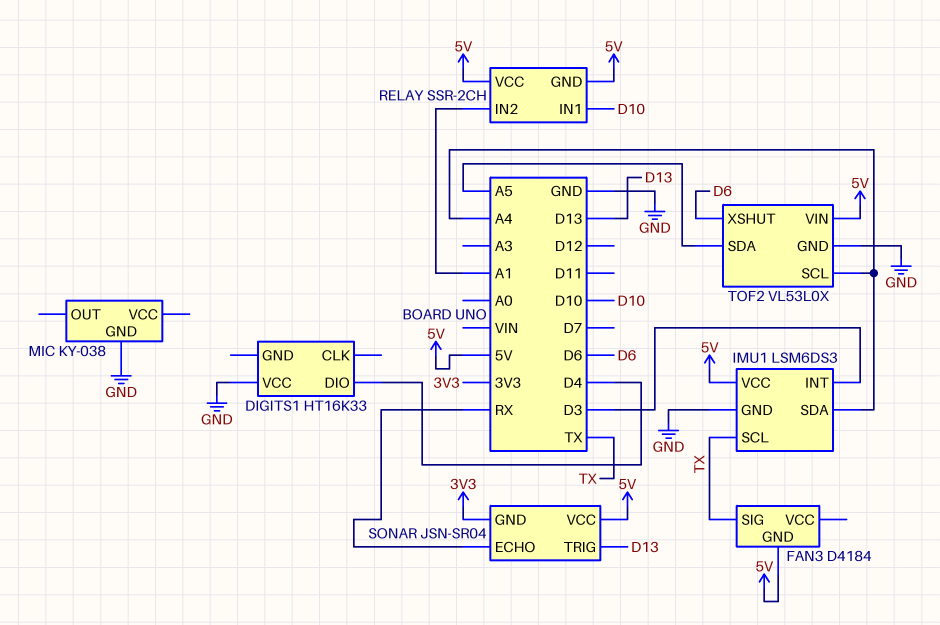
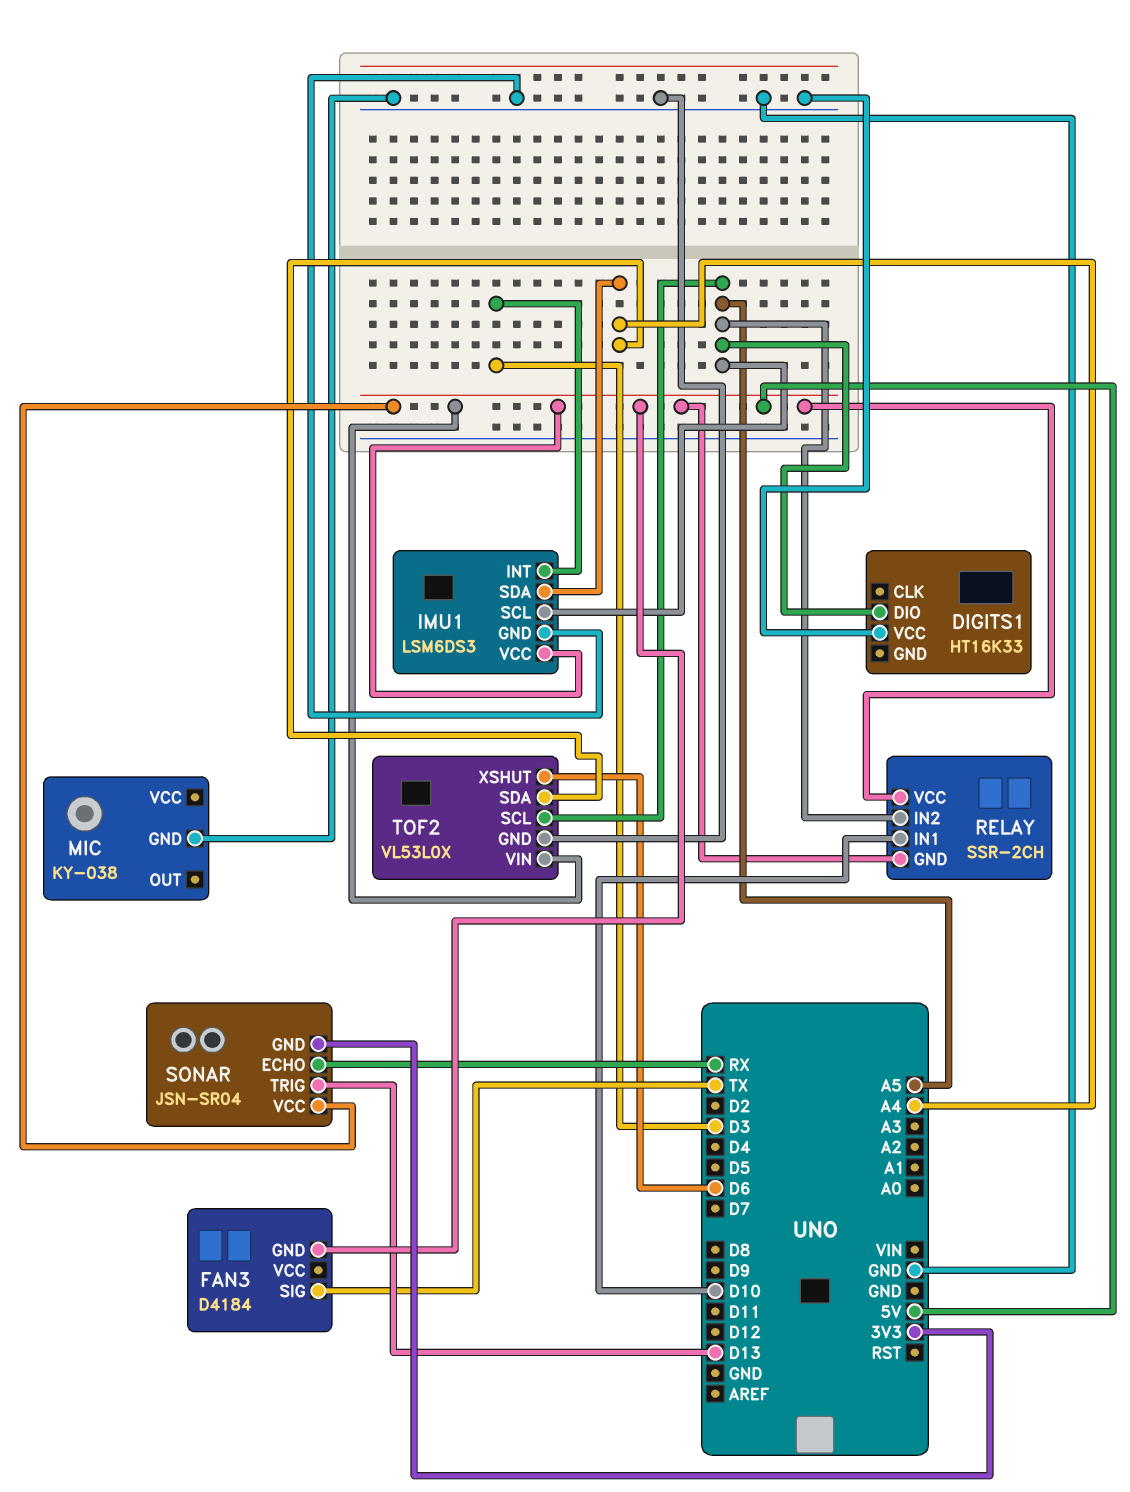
DIGITS1 pin DIO: D4 -> A5
IMU1 pin SCL: TX -> A5
RELAY pin IN2: A1 -> A5
TOF2 pin SCL: A4 -> A5
TOF2 pin SDA: A5 -> A4

